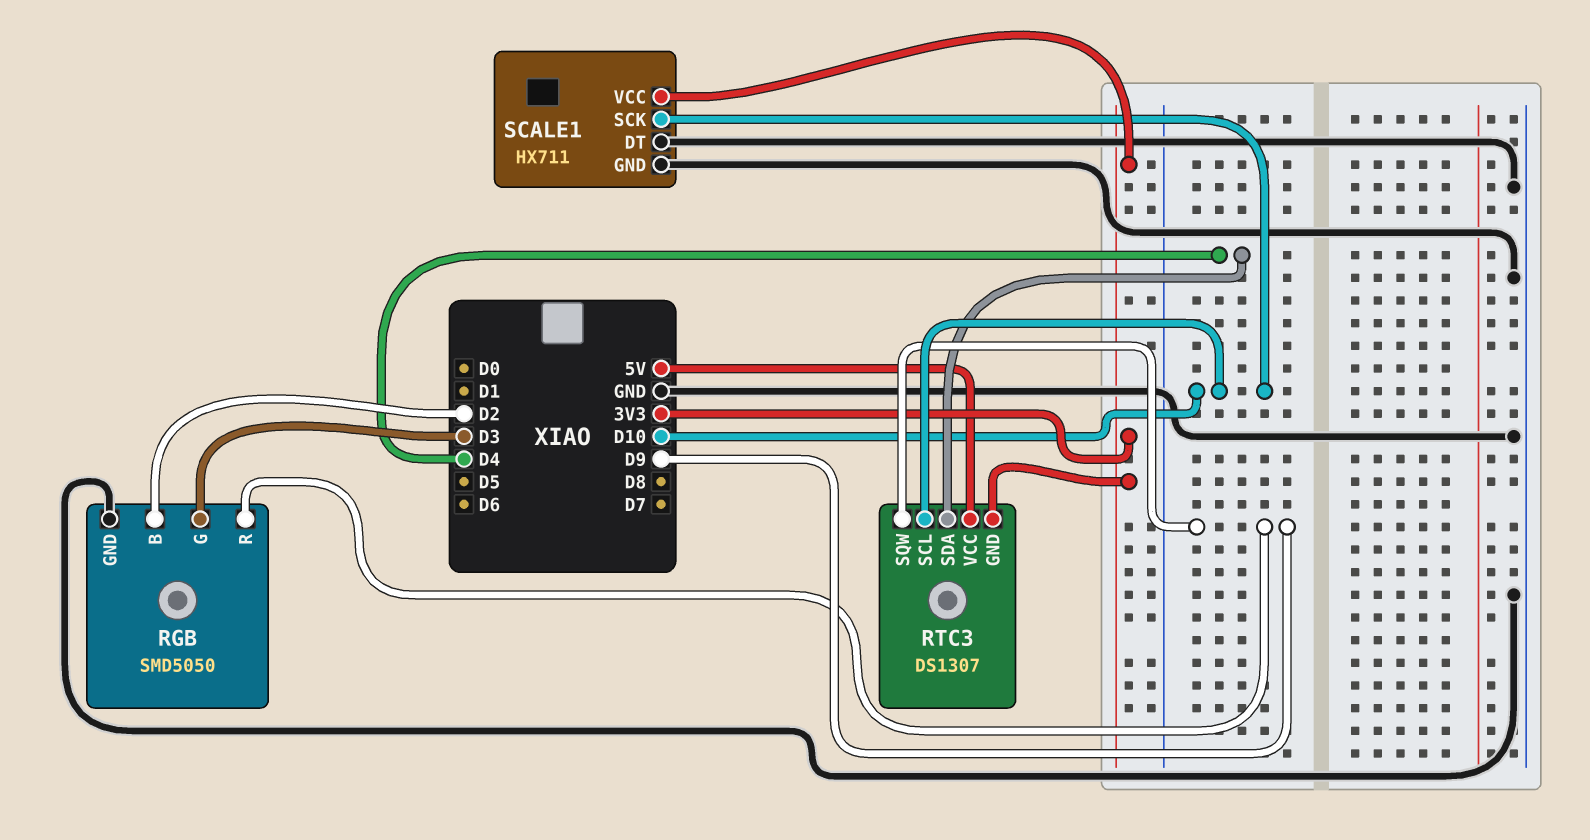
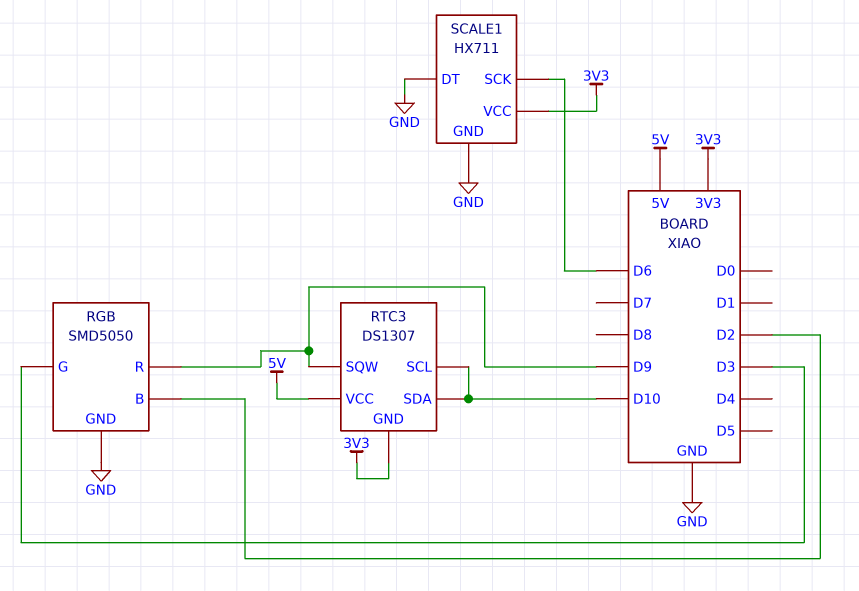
RTC3 pin SDA: D4 -> D10
SCALE1 pin SCK: D10 -> D6

